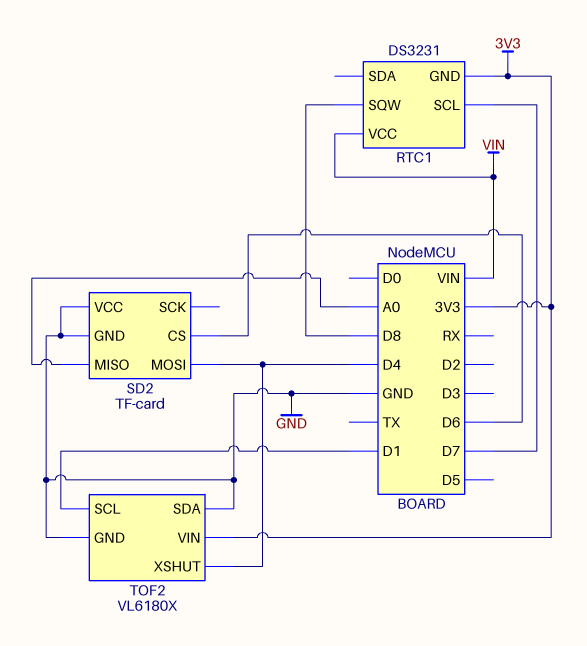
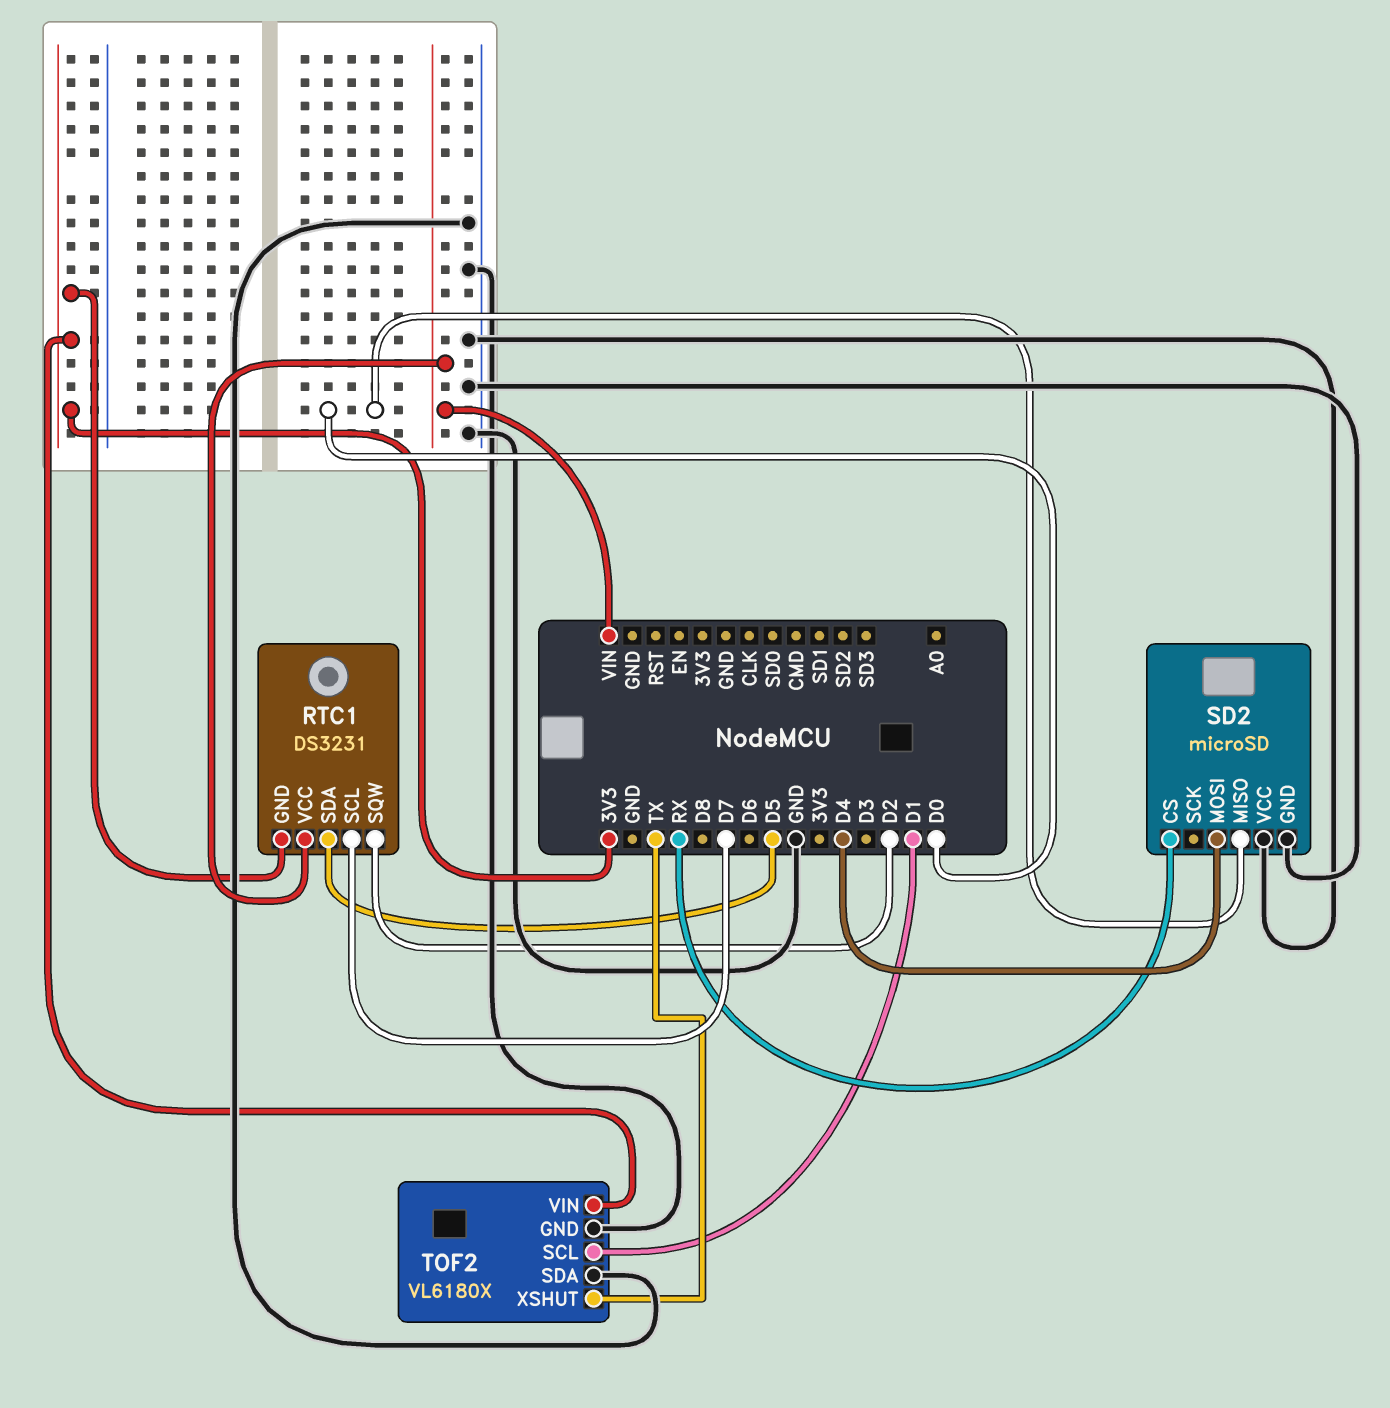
RTC1 pin SDA: none -> D5
RTC1 pin SQW: D8 -> D2
SD2: TF-card -> microSD
SD2 pin CS: D6 -> RX
SD2 pin MISO: A0 -> D0
TOF2 pin XSHUT: D4 -> TX

